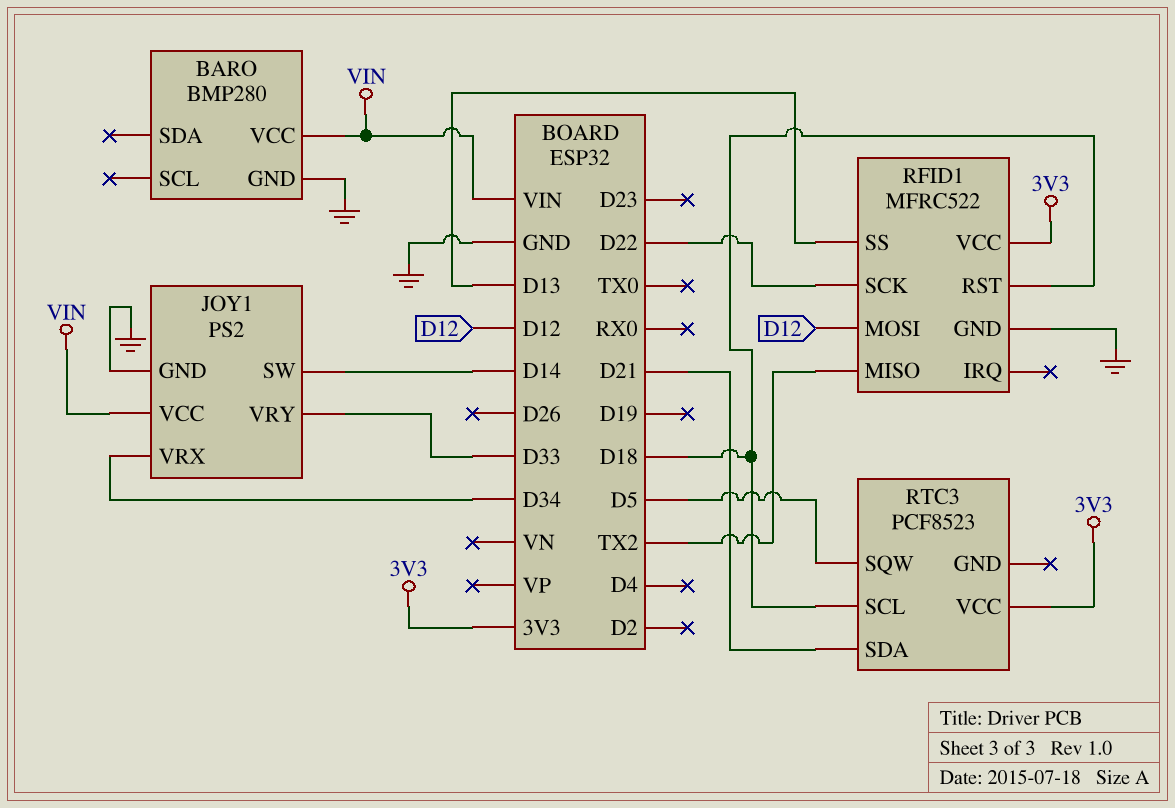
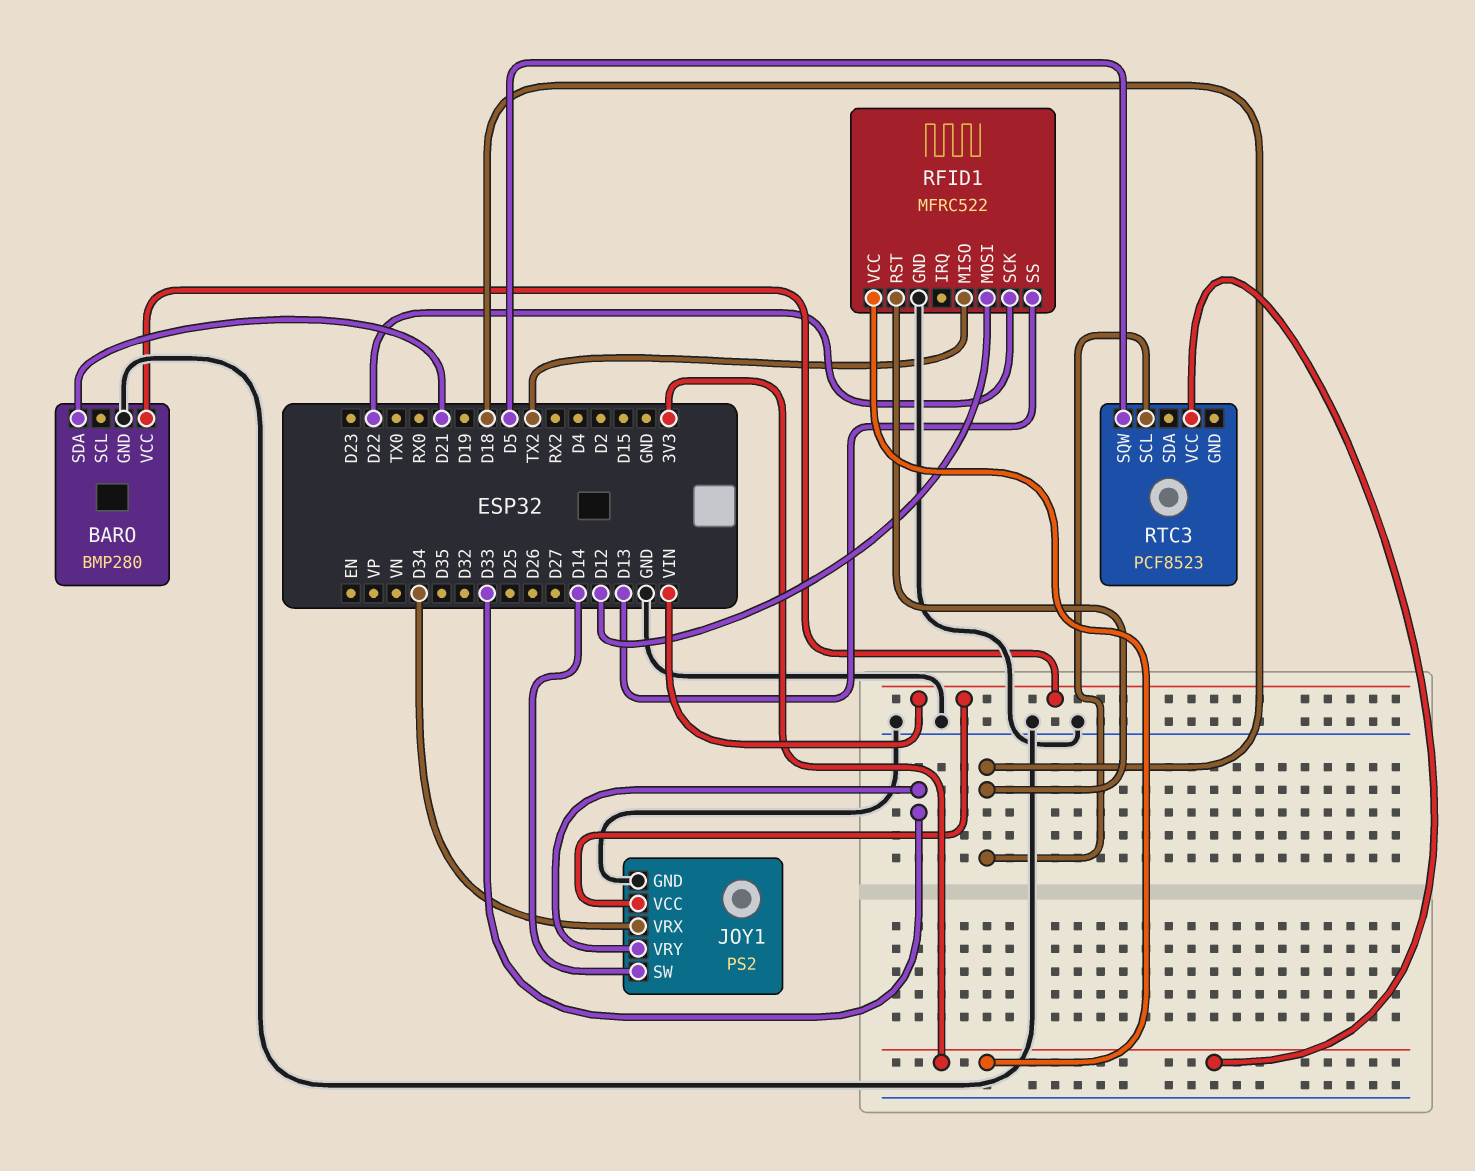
BARO pin SDA: none -> D21
RTC3 pin SDA: D21 -> none

